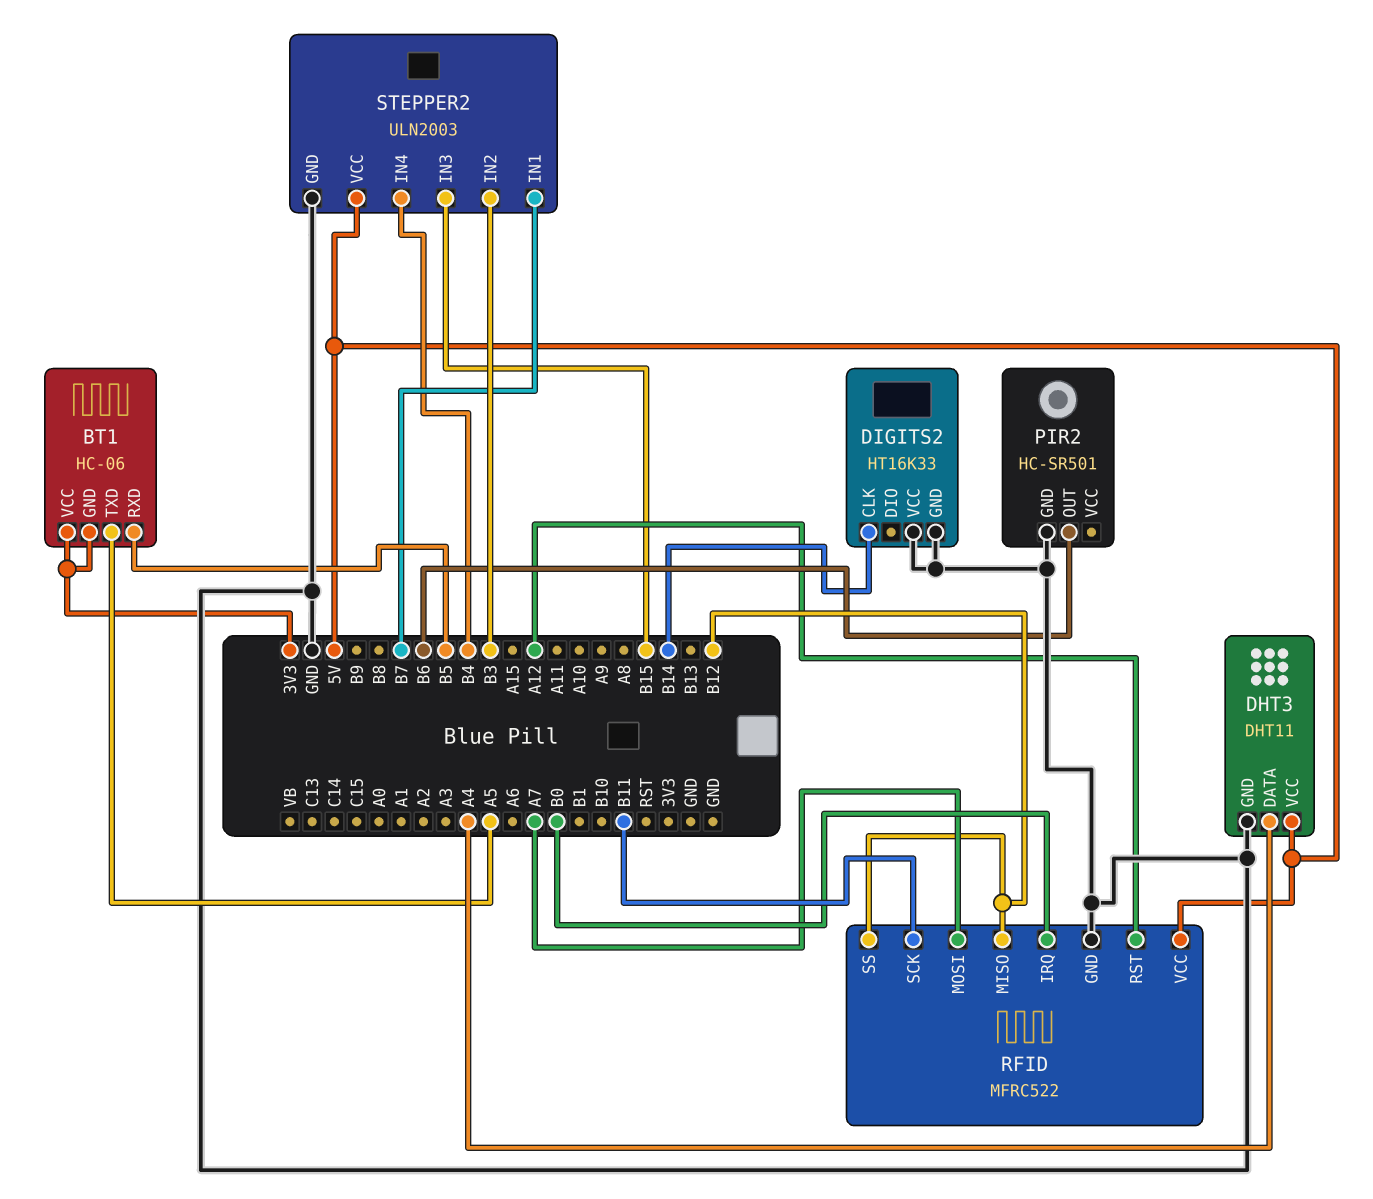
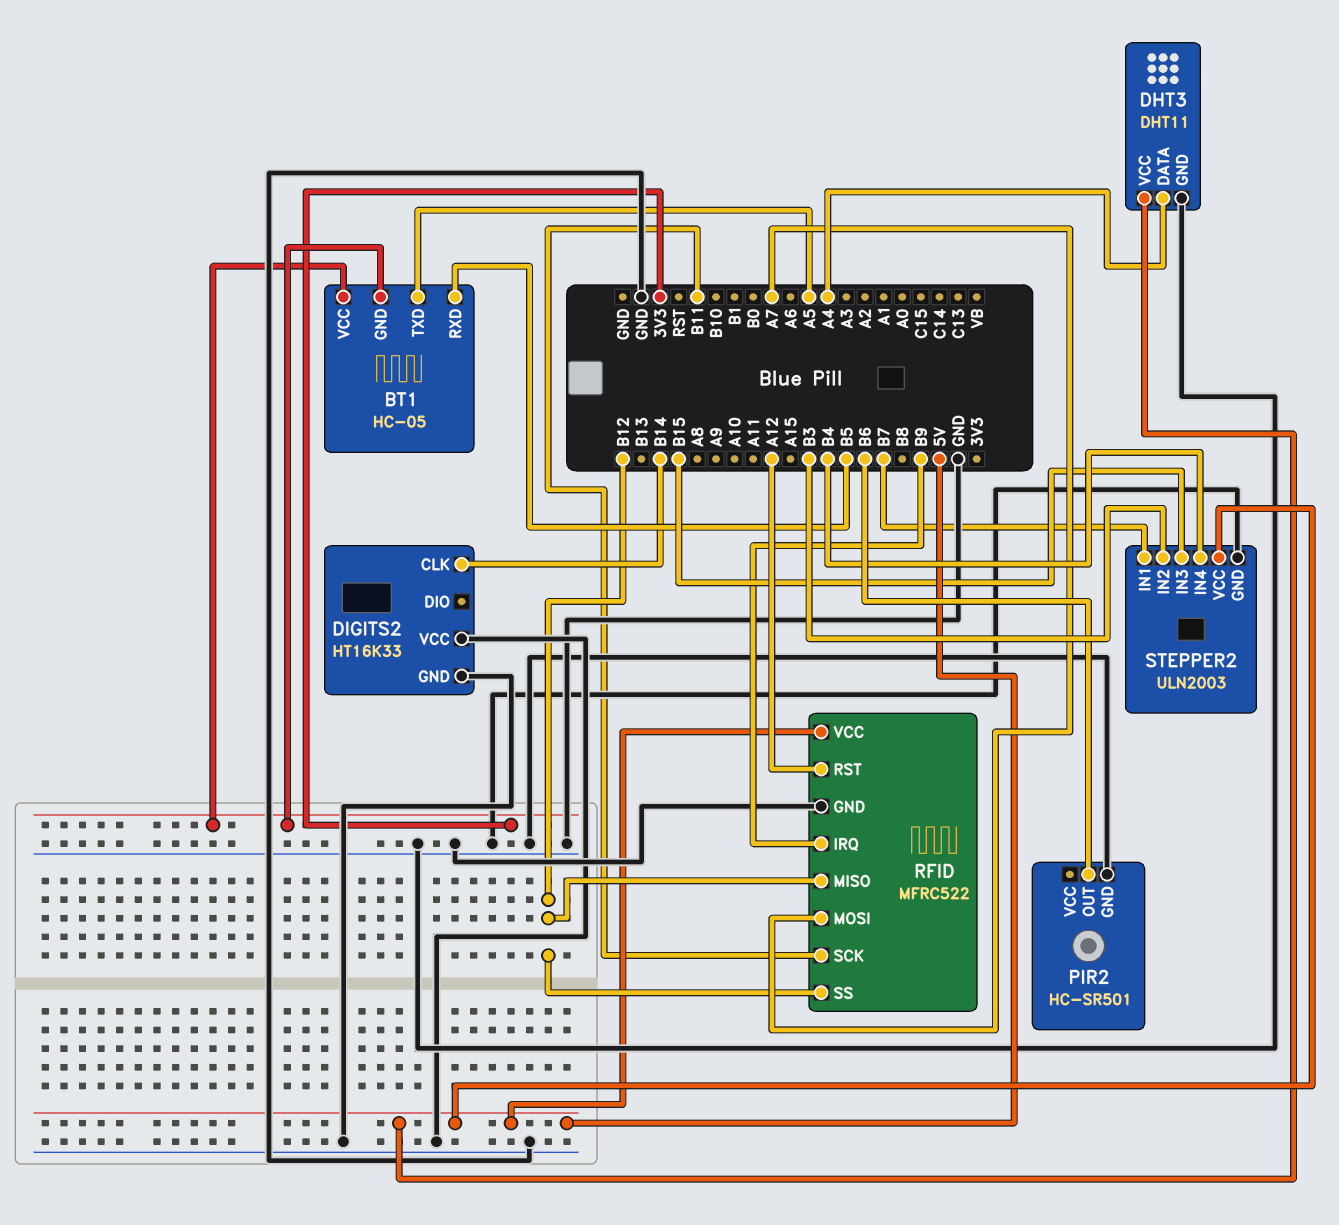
BT1: HC-06 -> HC-05
RFID pin IRQ: B0 -> B9

